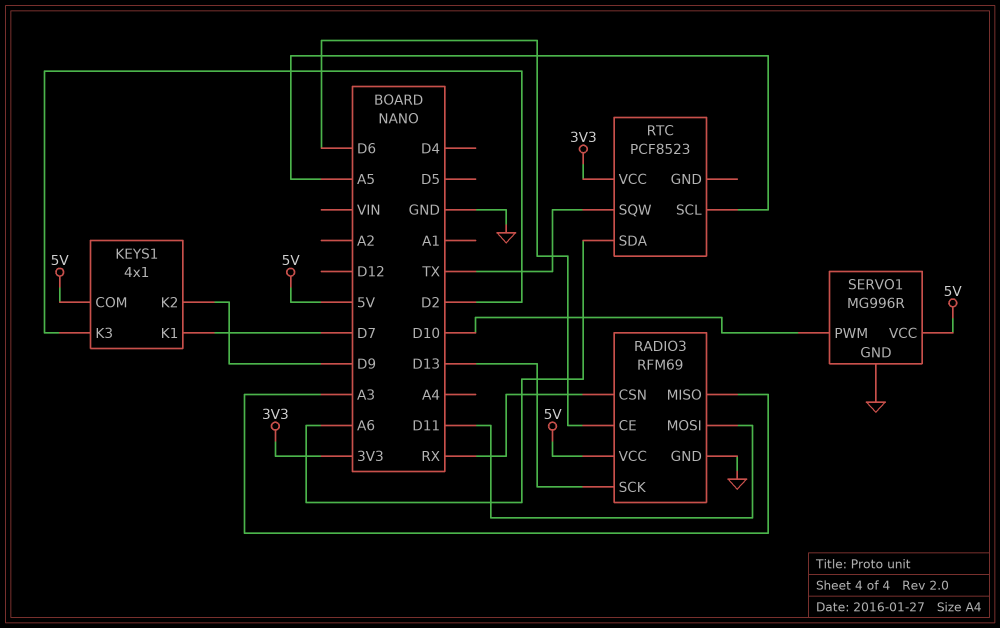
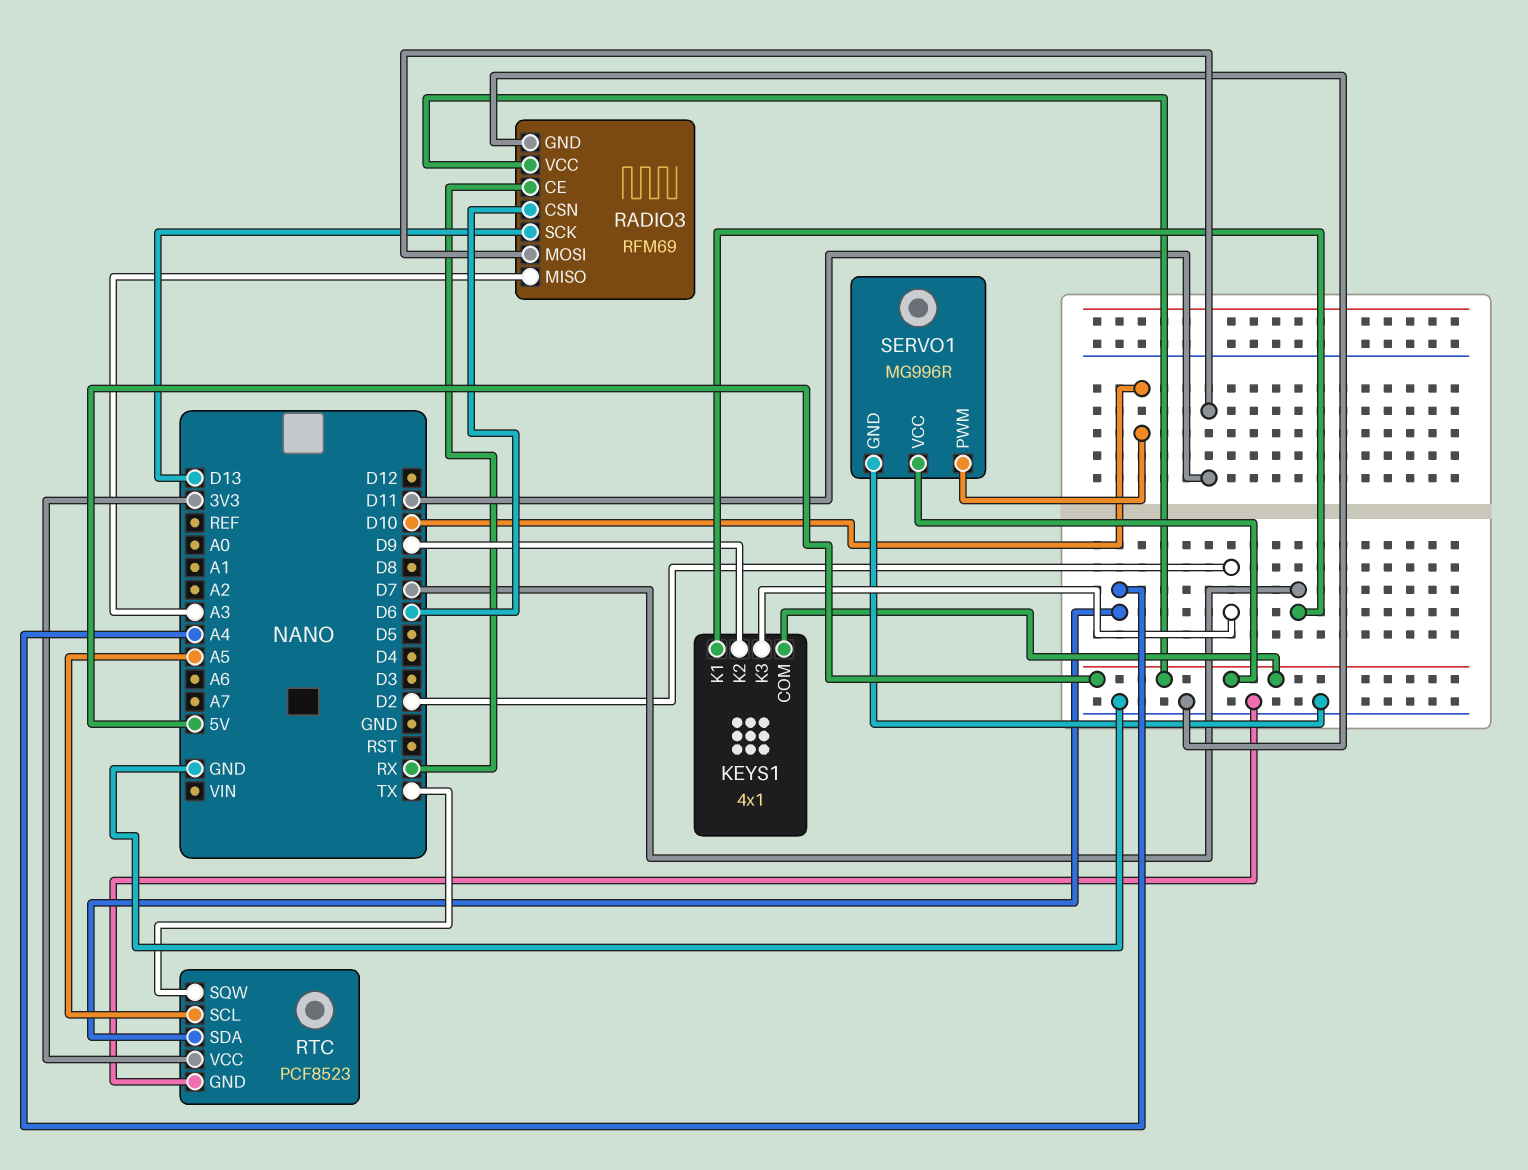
RADIO3 pin CE: D6 -> RX
RADIO3 pin CSN: RX -> D6
RTC pin GND: none -> GND
RTC pin SDA: A6 -> A4

